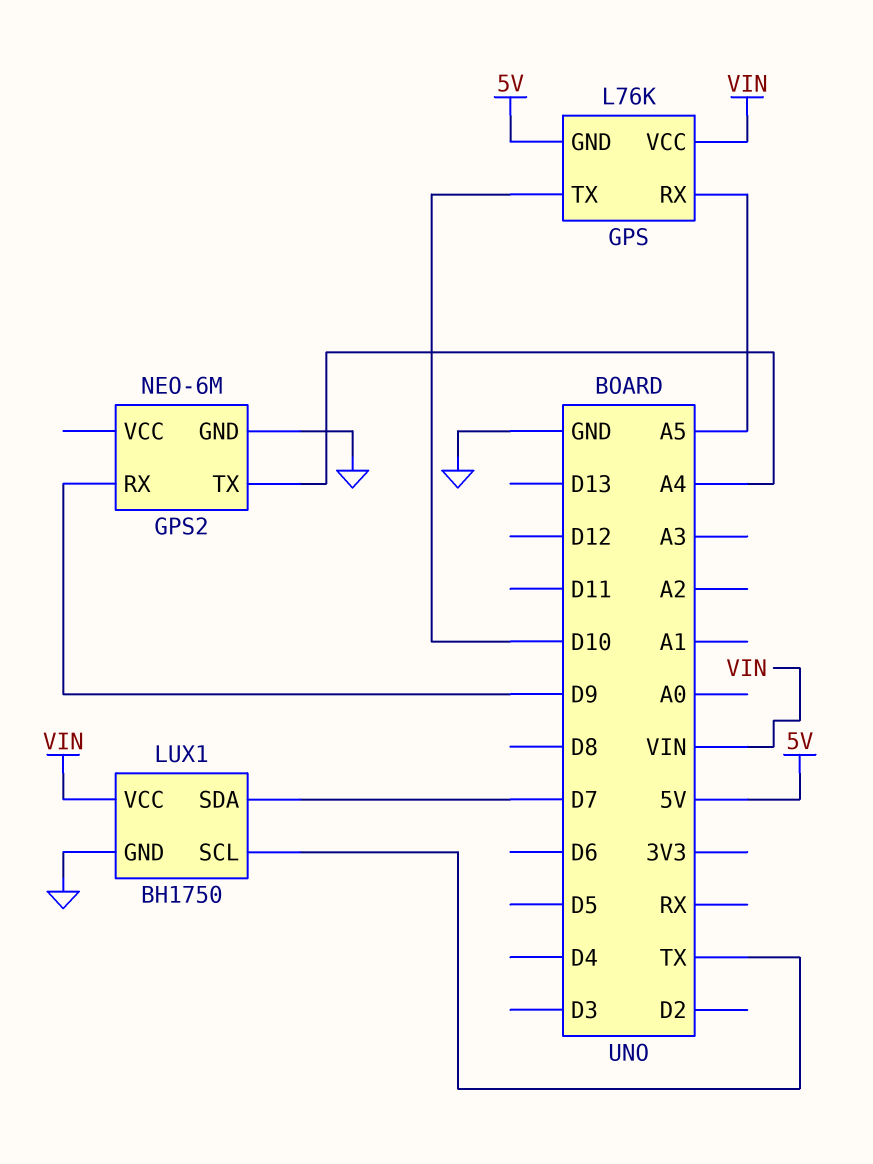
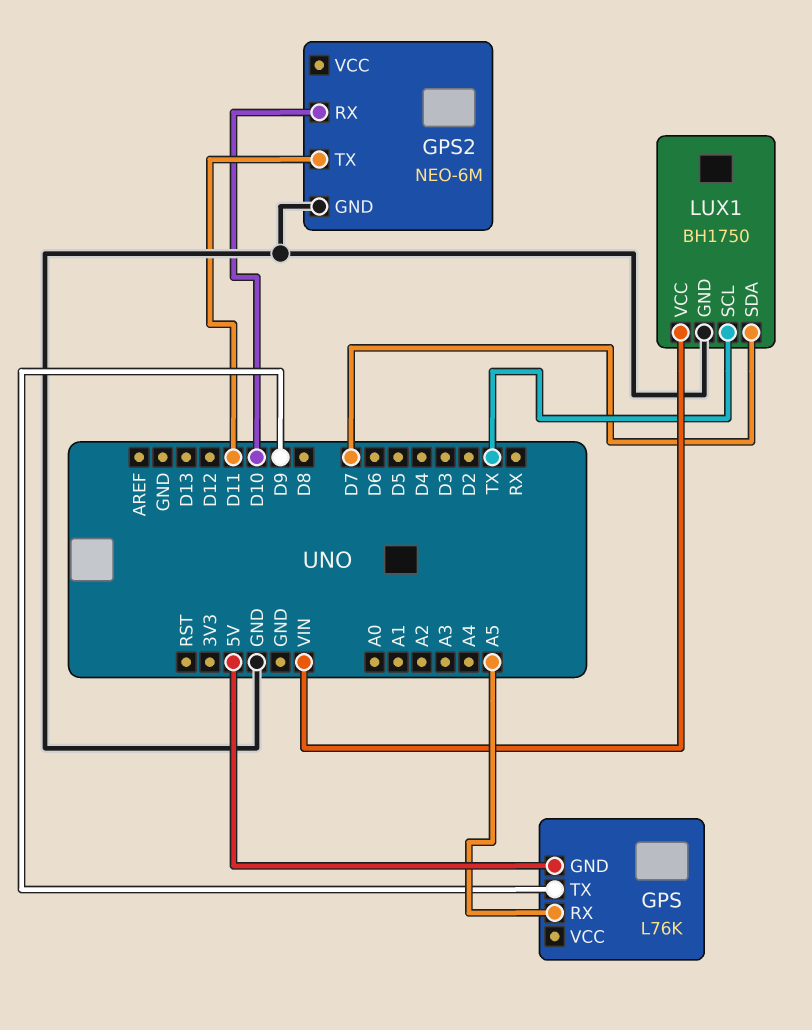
GPS pin TX: D10 -> D9
GPS pin VCC: VIN -> none
GPS2 pin RX: D9 -> D10
GPS2 pin TX: A4 -> D11

